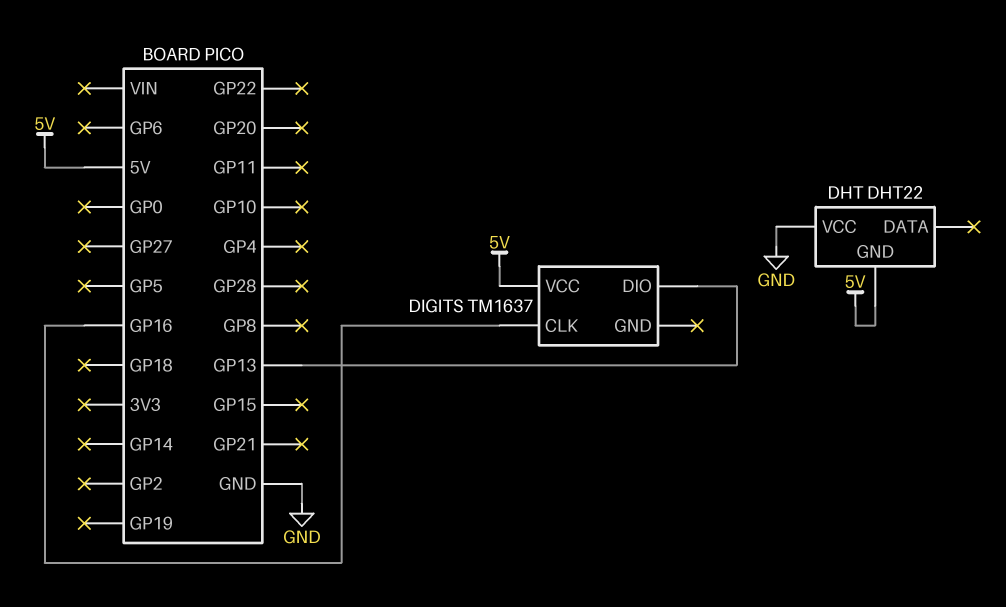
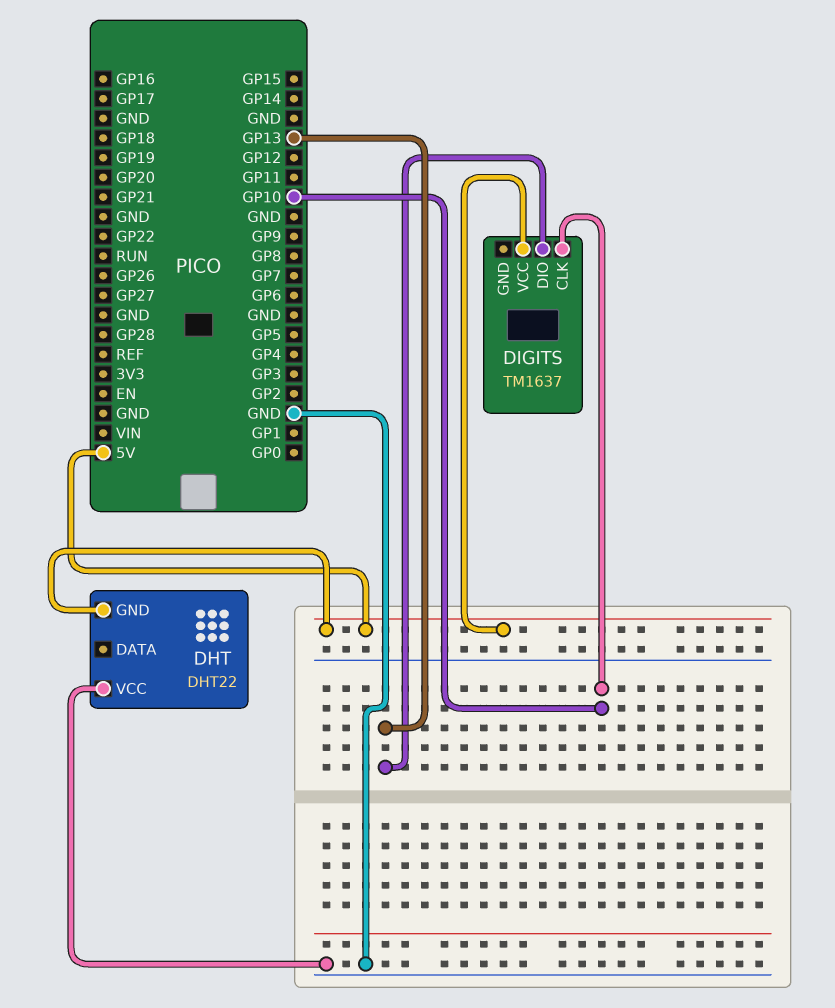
DIGITS pin CLK: GP16 -> GP10

